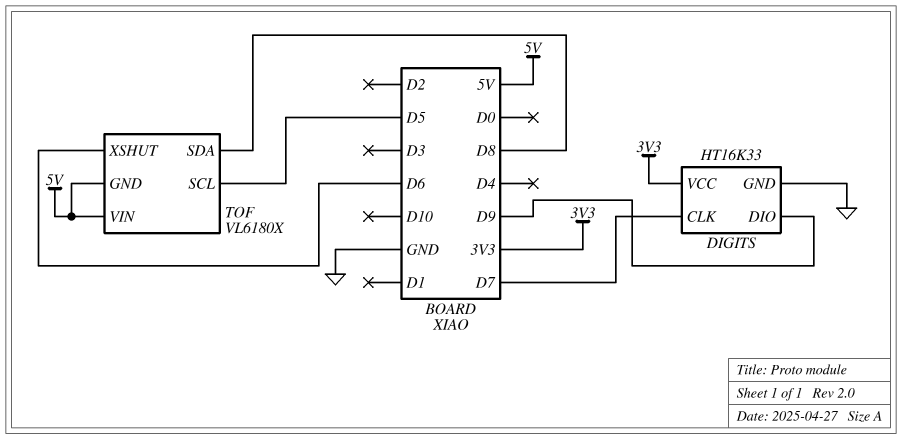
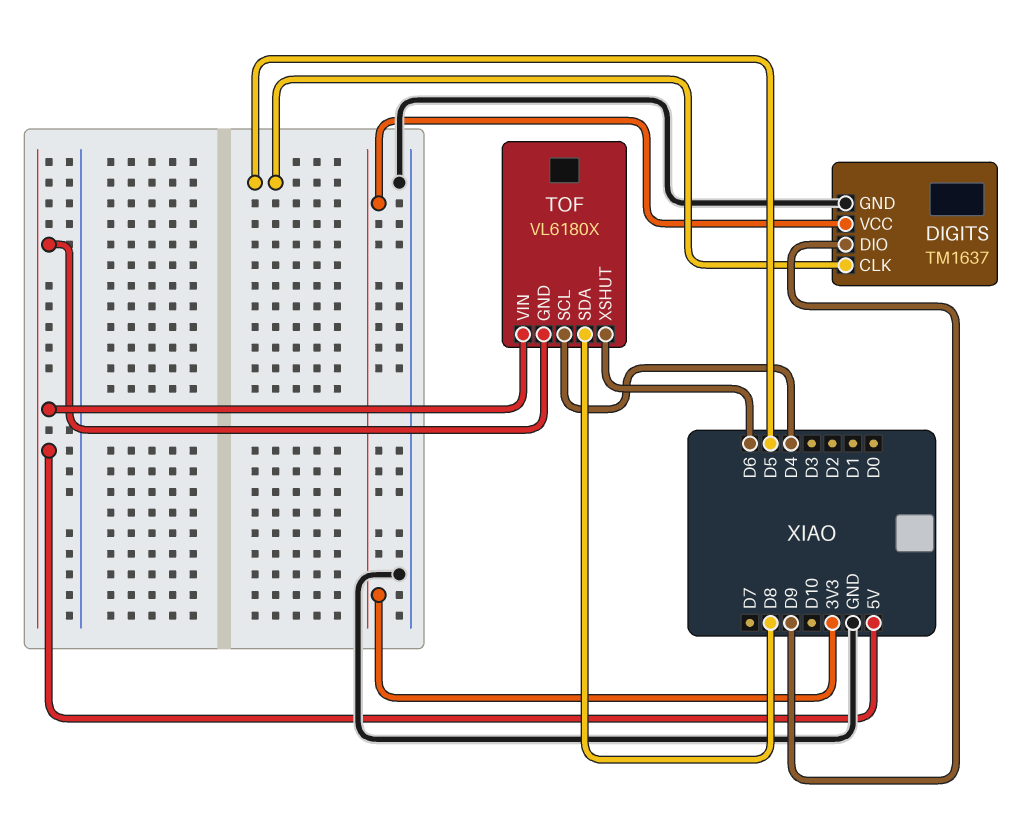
DIGITS: HT16K33 -> TM1637
DIGITS pin CLK: D7 -> D5
TOF pin SCL: D5 -> D4

